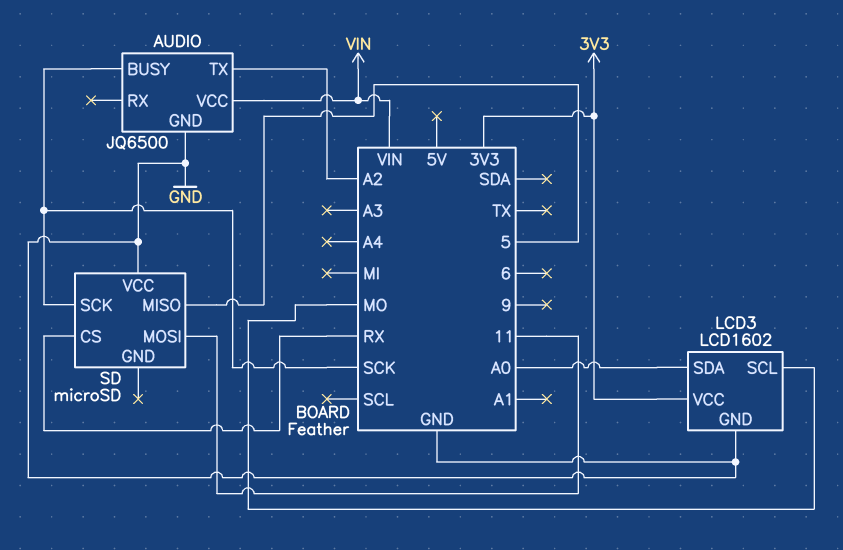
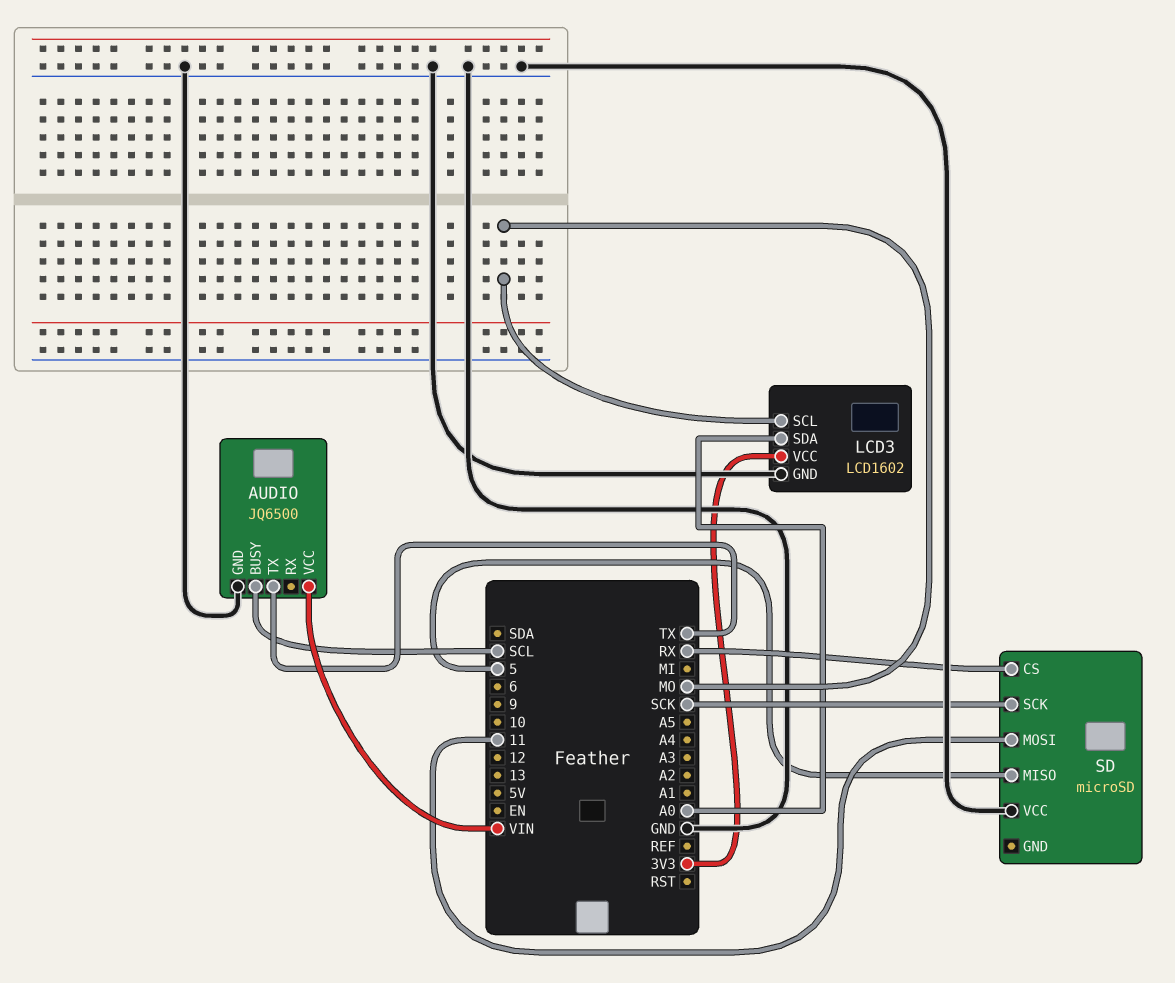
AUDIO pin BUSY: SCK -> SCL
AUDIO pin TX: A2 -> TX

